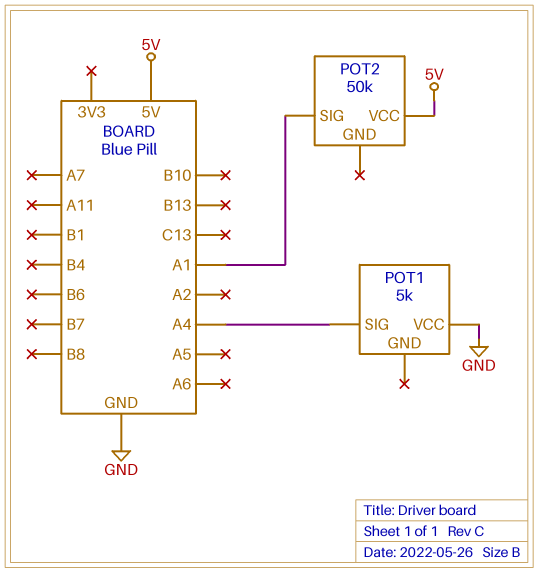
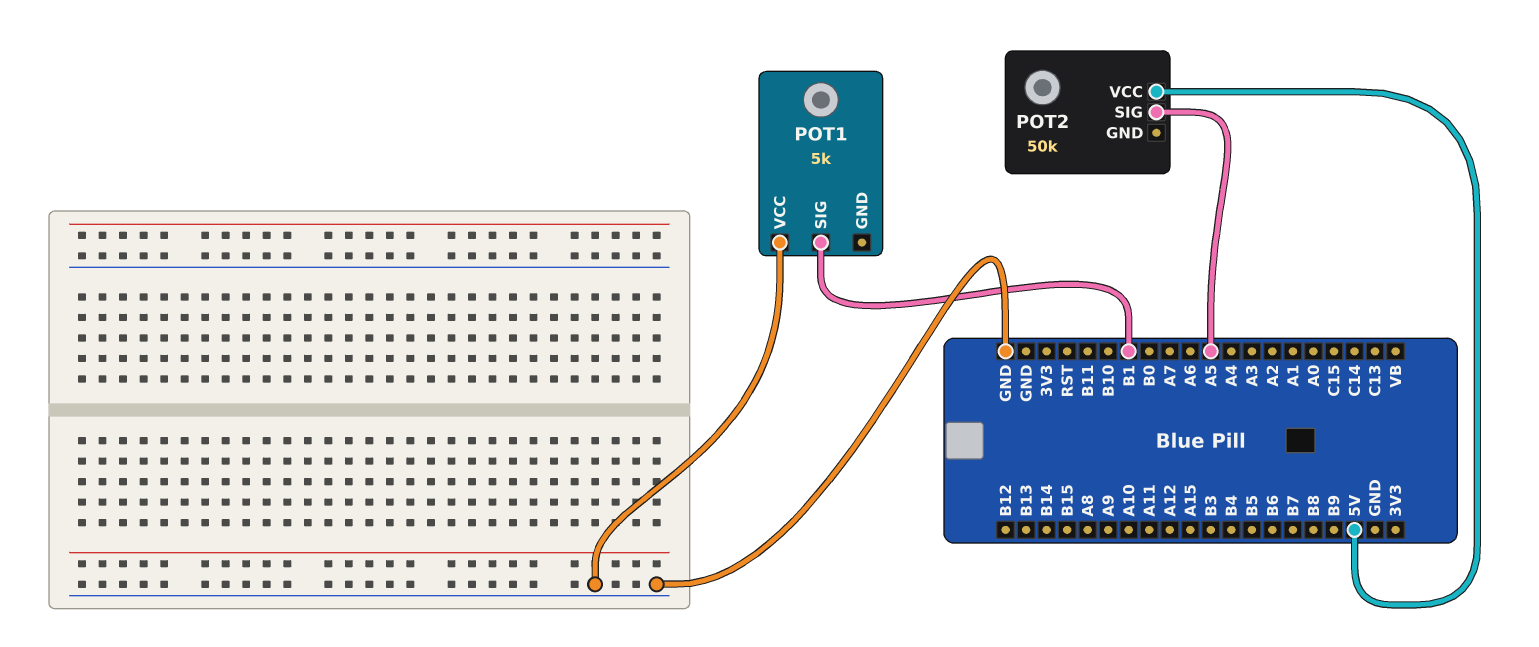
POT1 pin SIG: A4 -> B1
POT2 pin SIG: A1 -> A5

